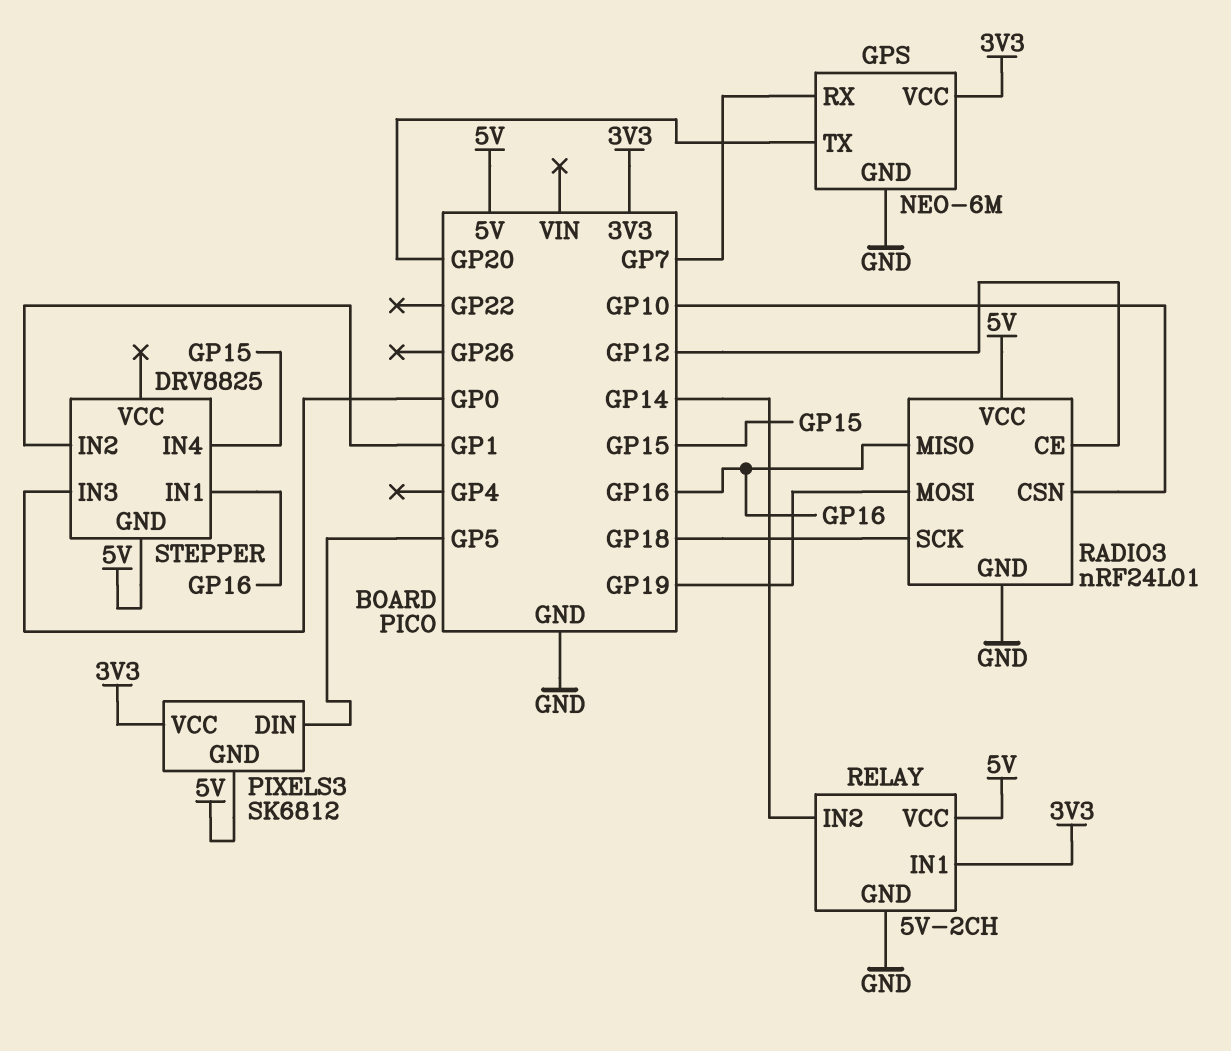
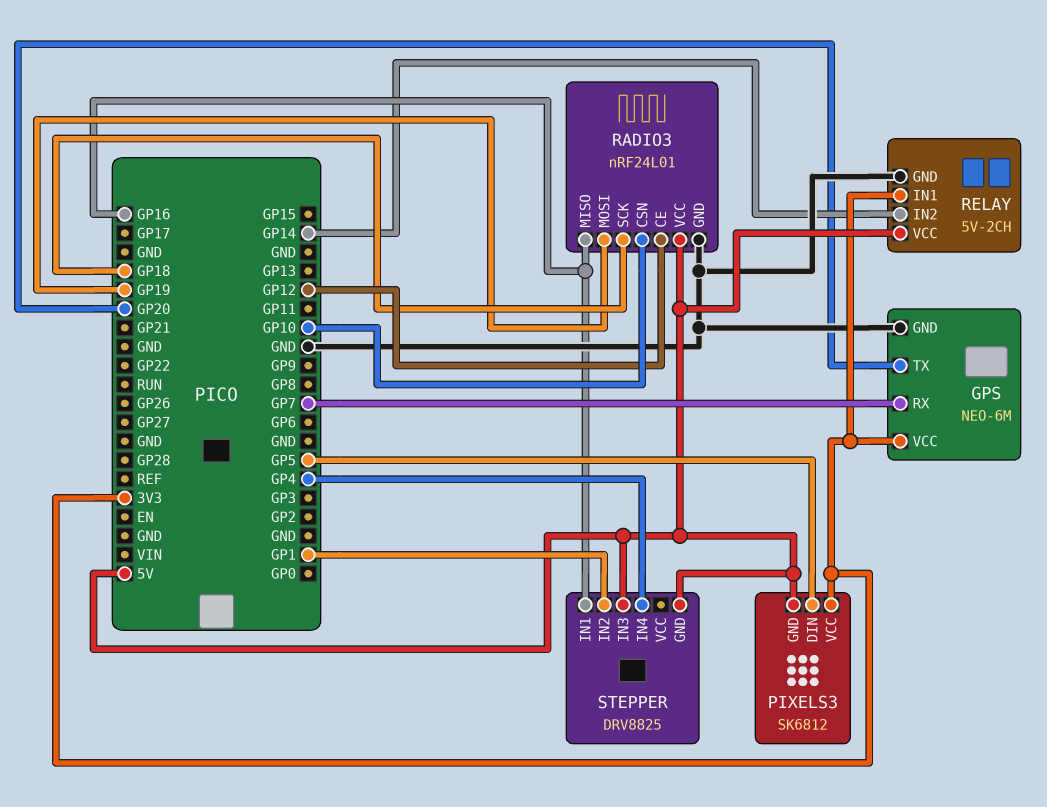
STEPPER pin IN3: GP0 -> 5V
STEPPER pin IN4: GP15 -> GP4

